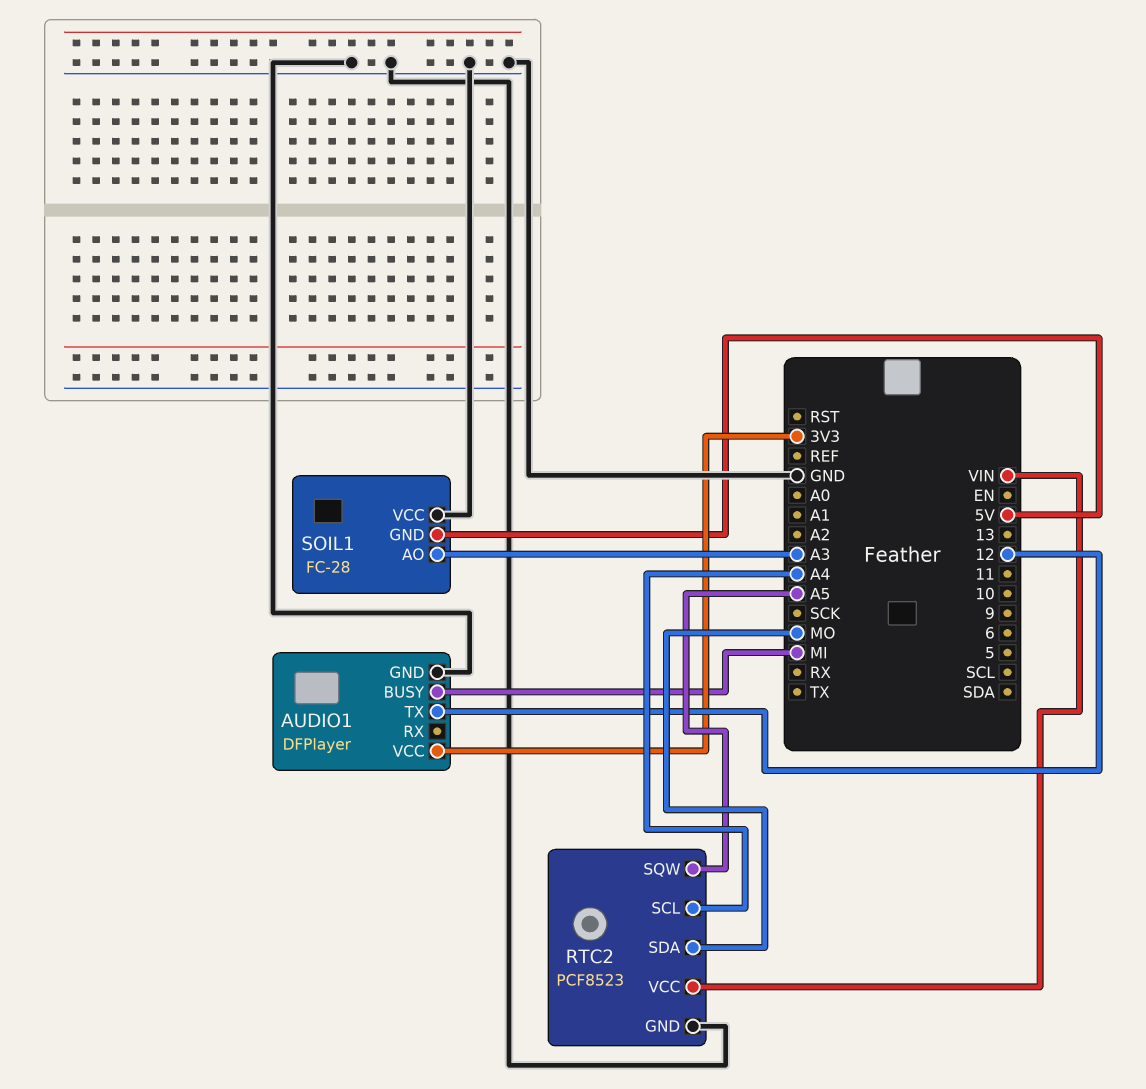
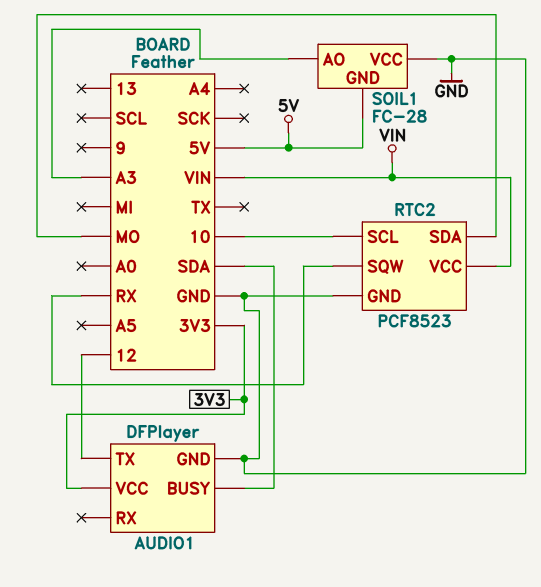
AUDIO1 pin BUSY: MI -> SDA
RTC2 pin SCL: A4 -> 10
RTC2 pin SQW: A5 -> RX

